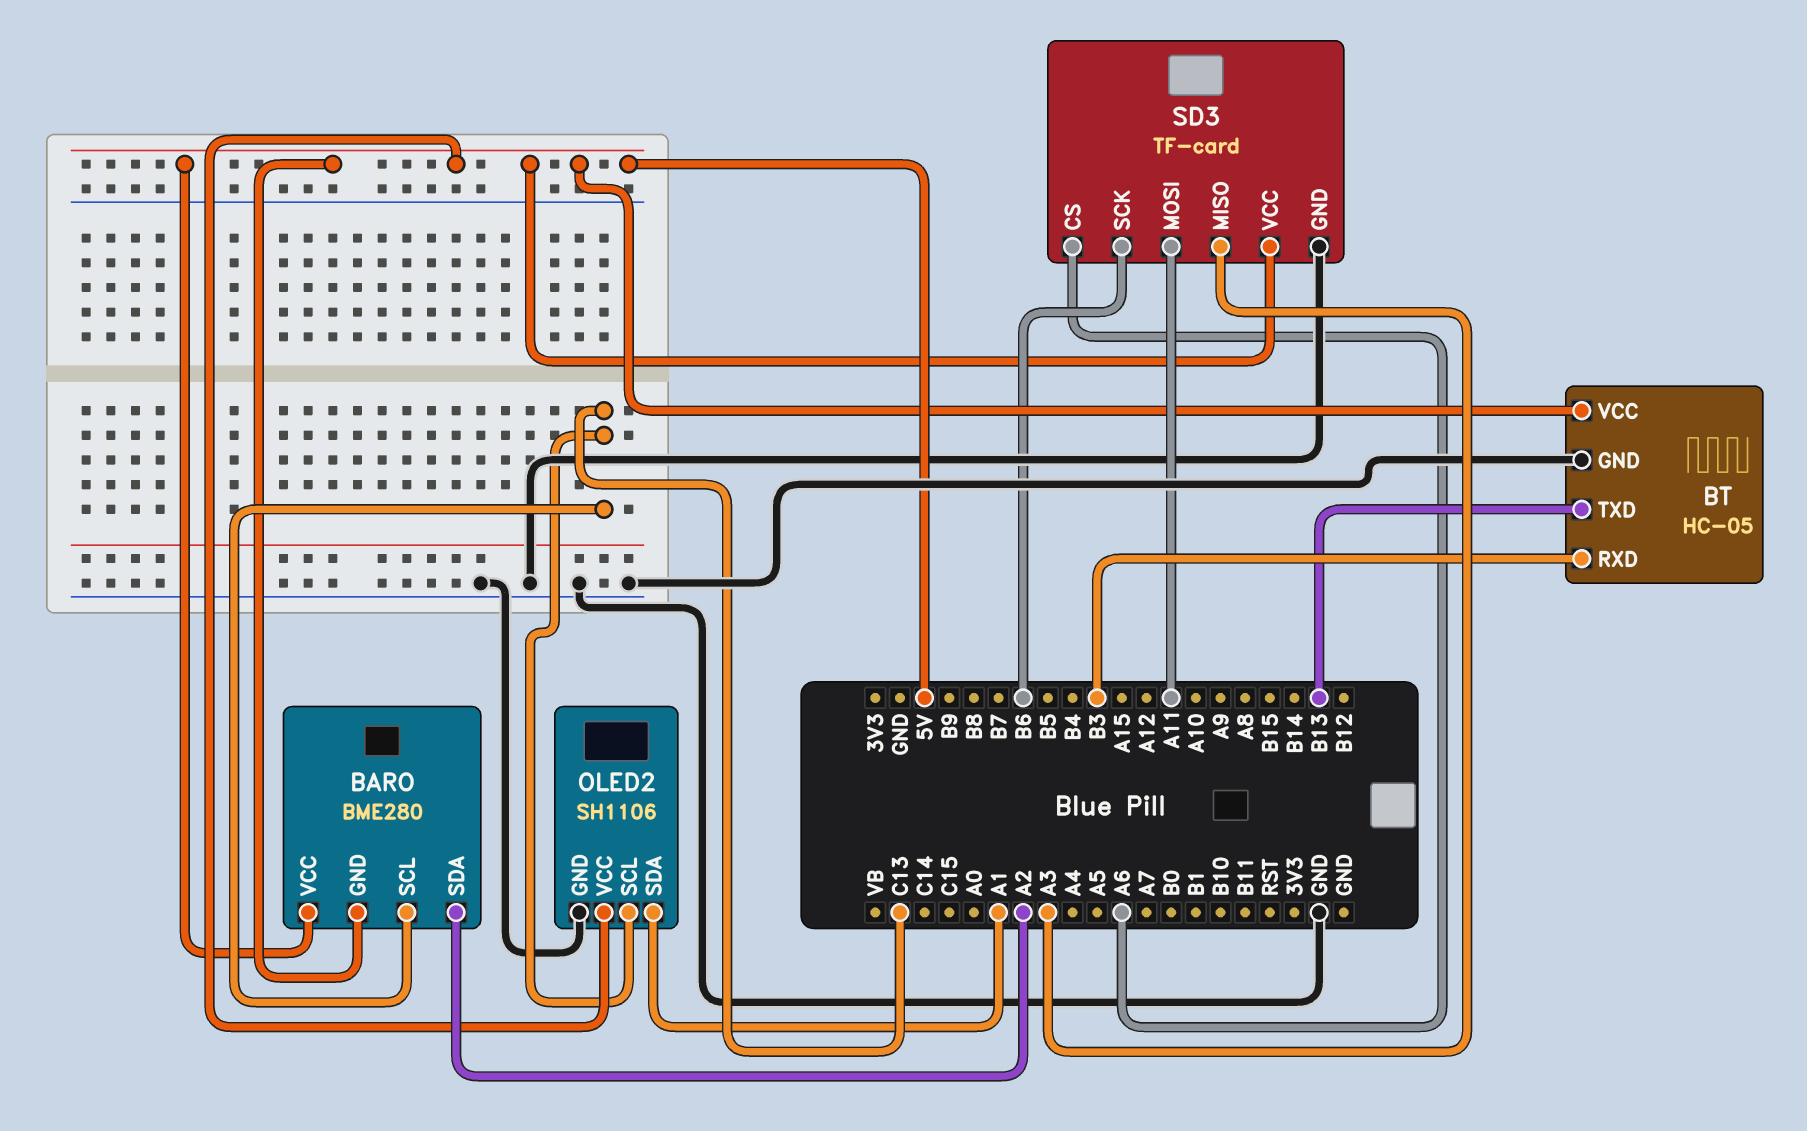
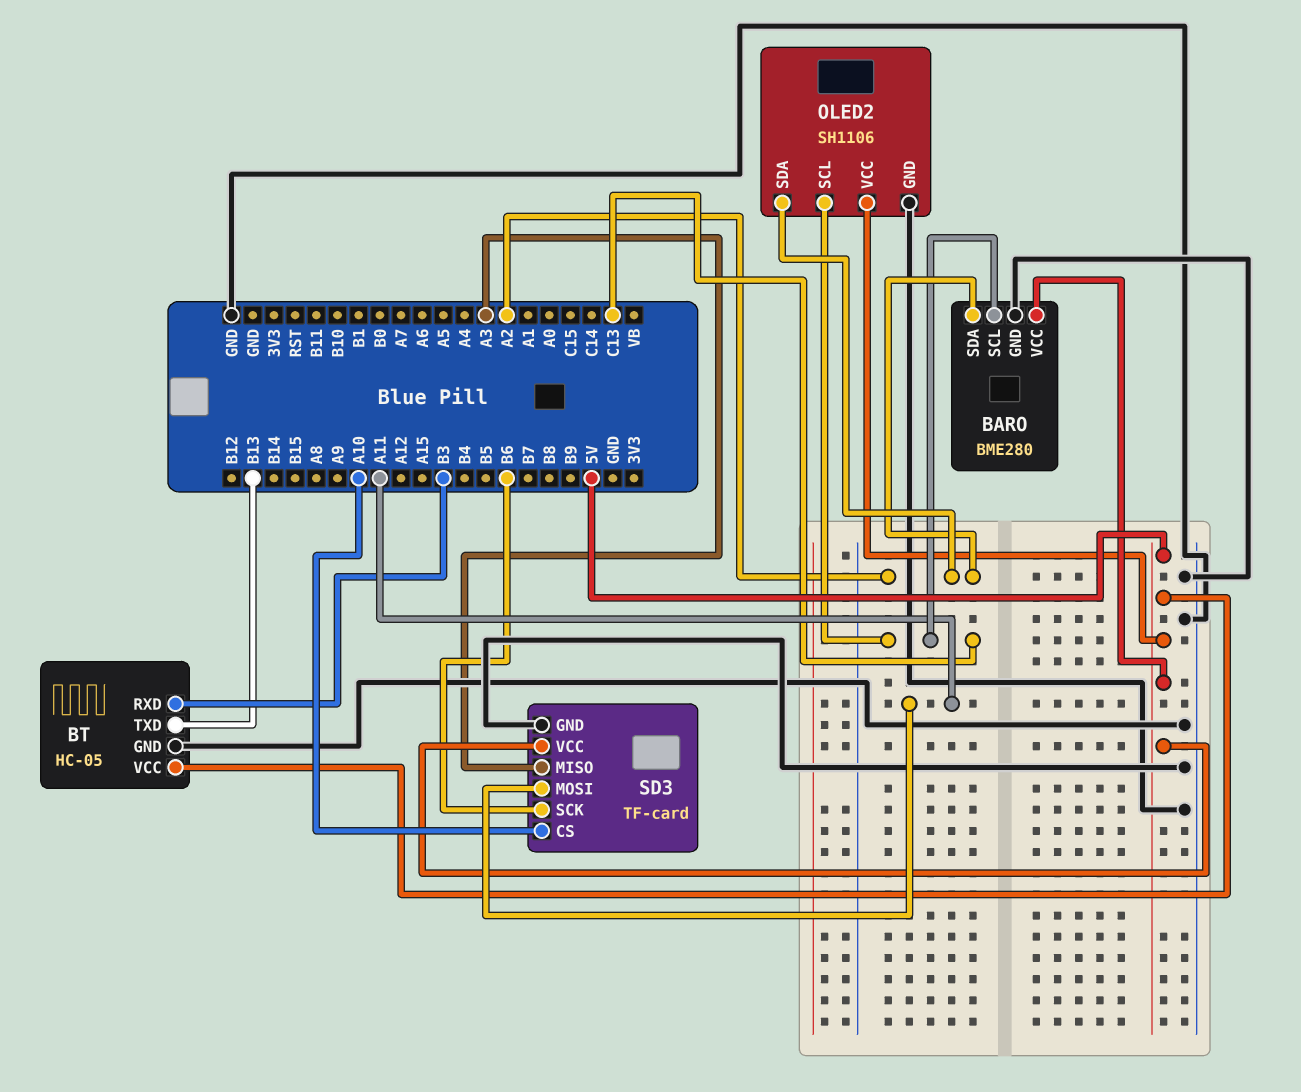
BARO pin GND: 5V -> GND
OLED2 pin SDA: A1 -> A2
SD3 pin CS: A6 -> A10

